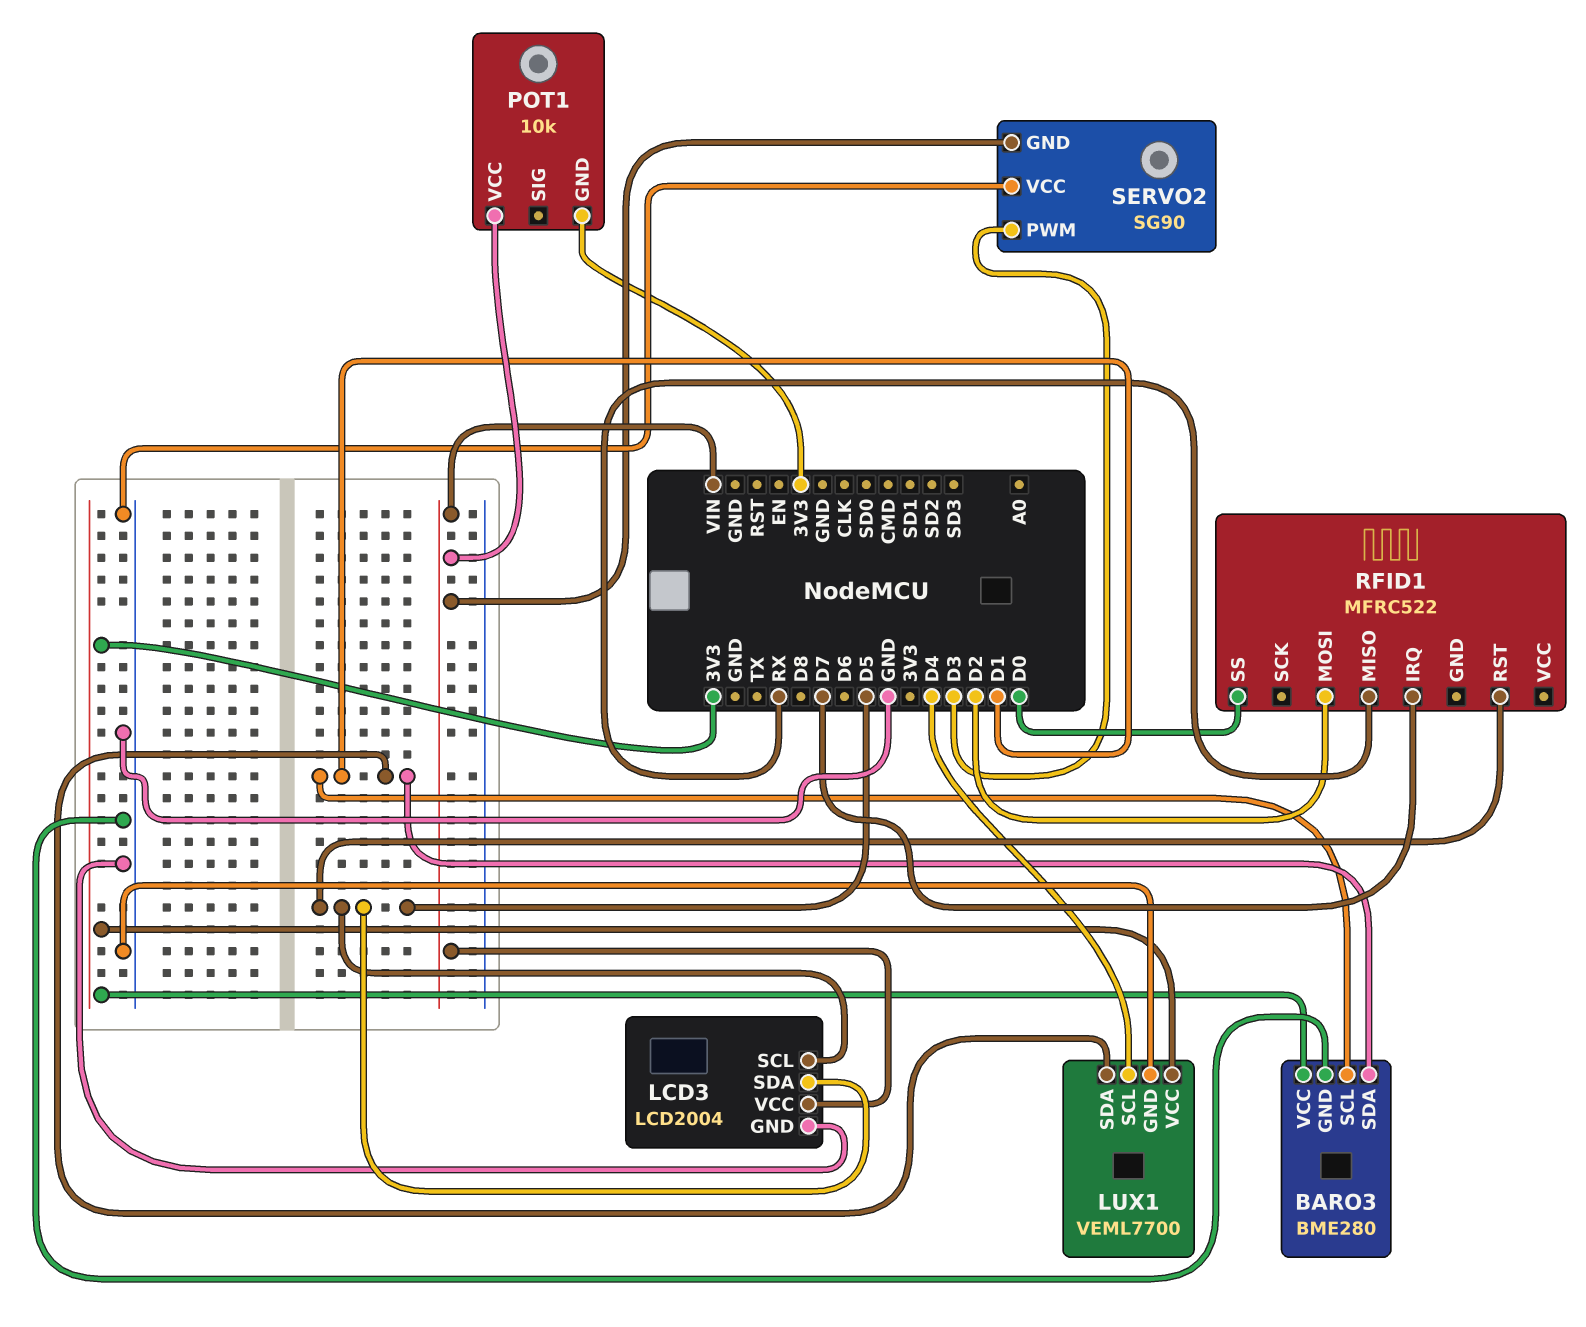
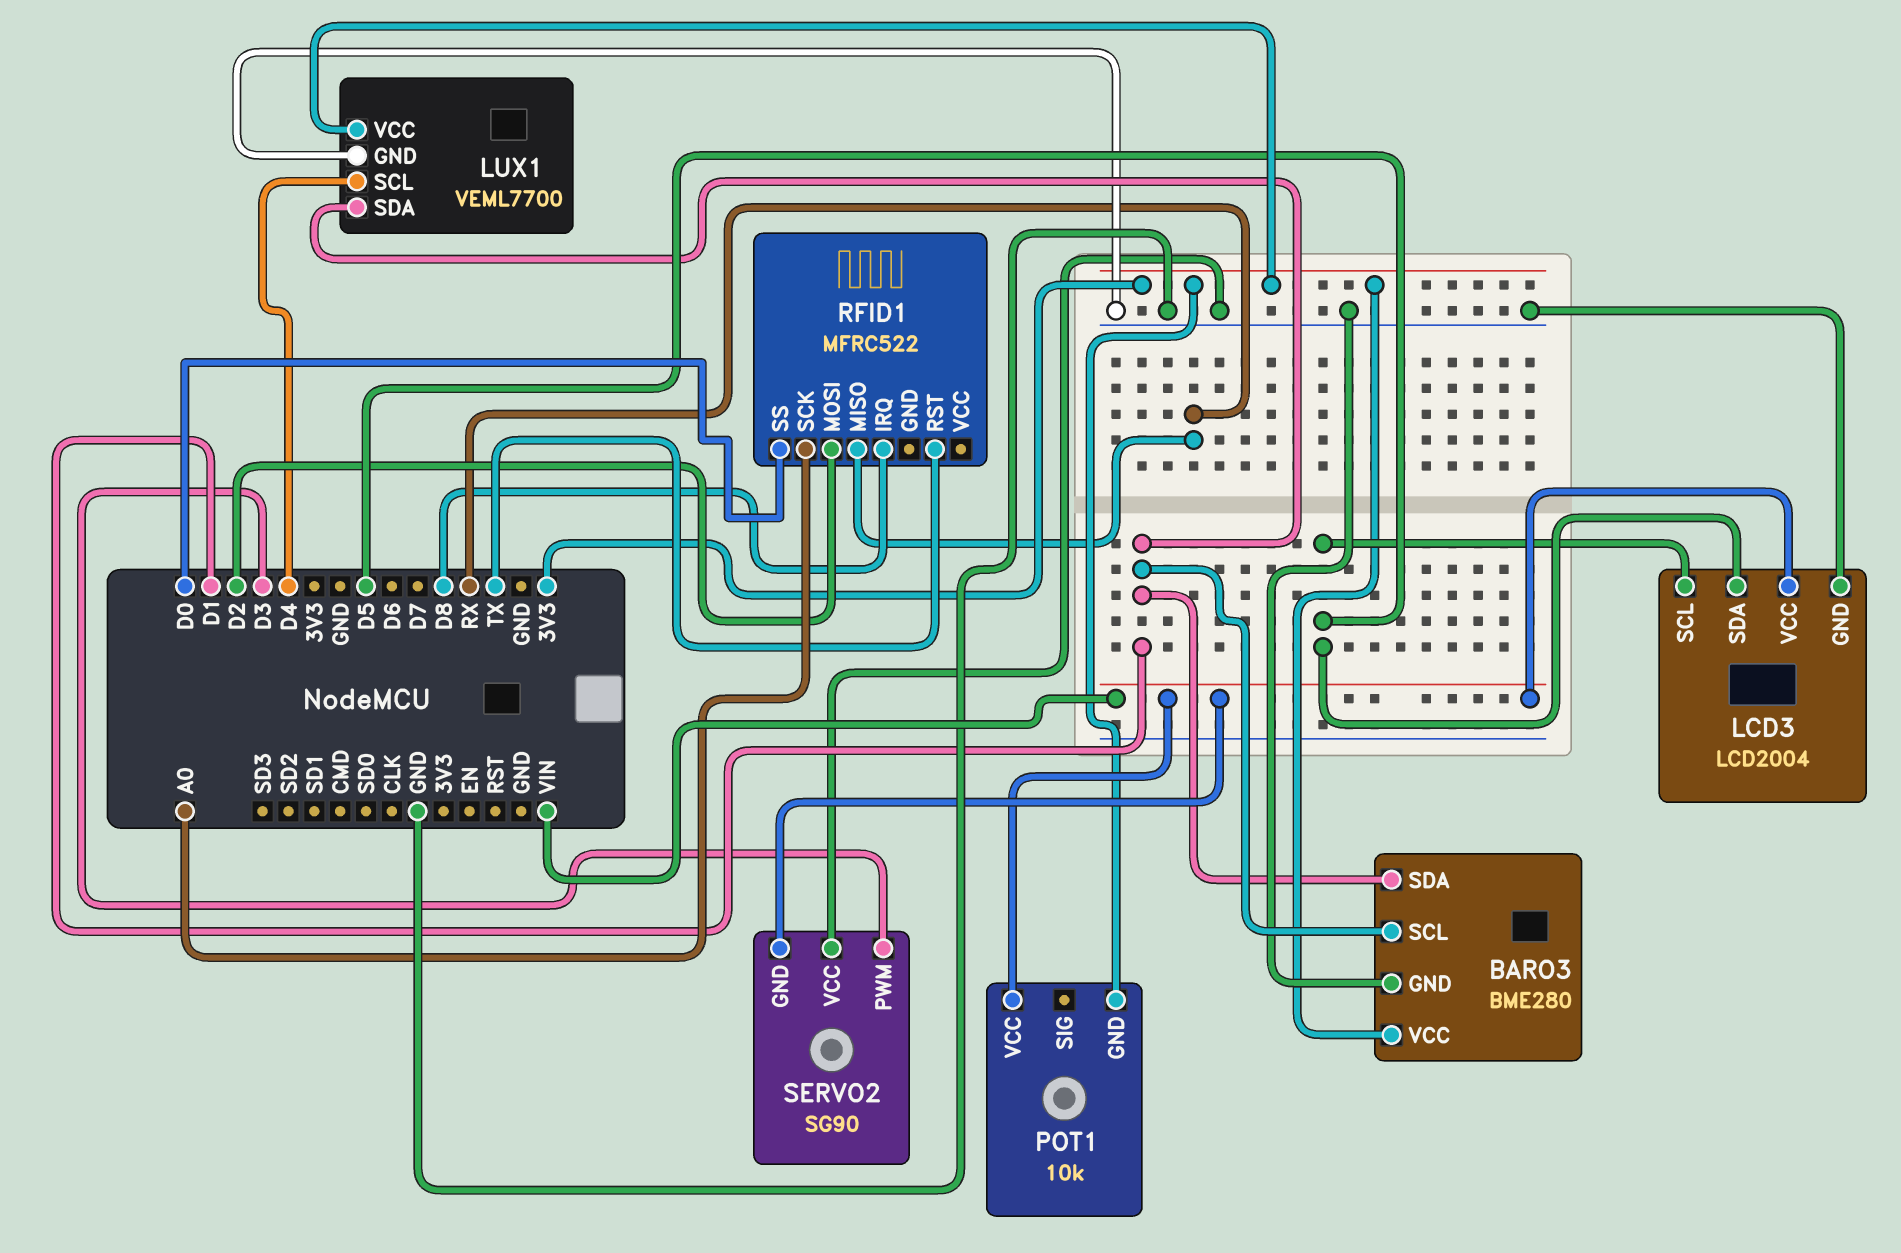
RFID1 pin IRQ: D7 -> D8
RFID1 pin RST: D5 -> TX
RFID1 pin SCK: none -> A0

